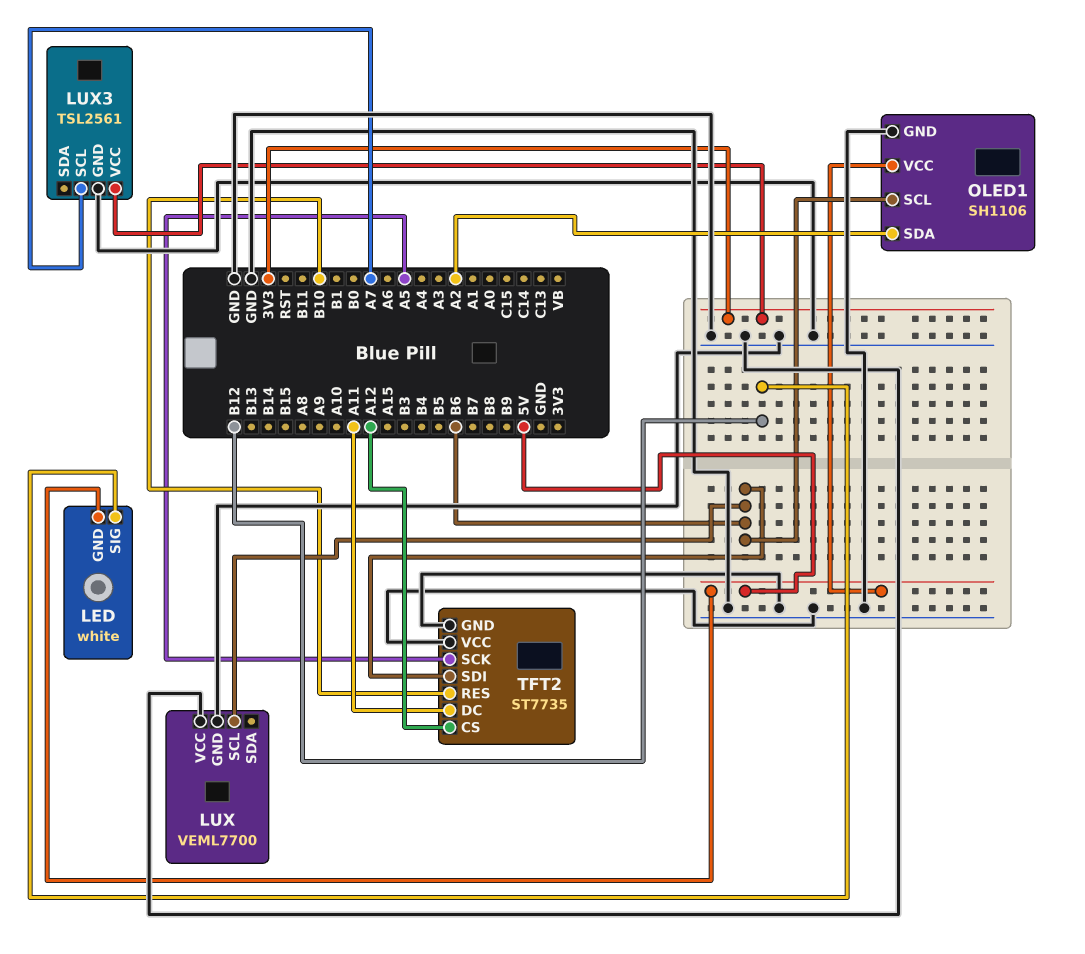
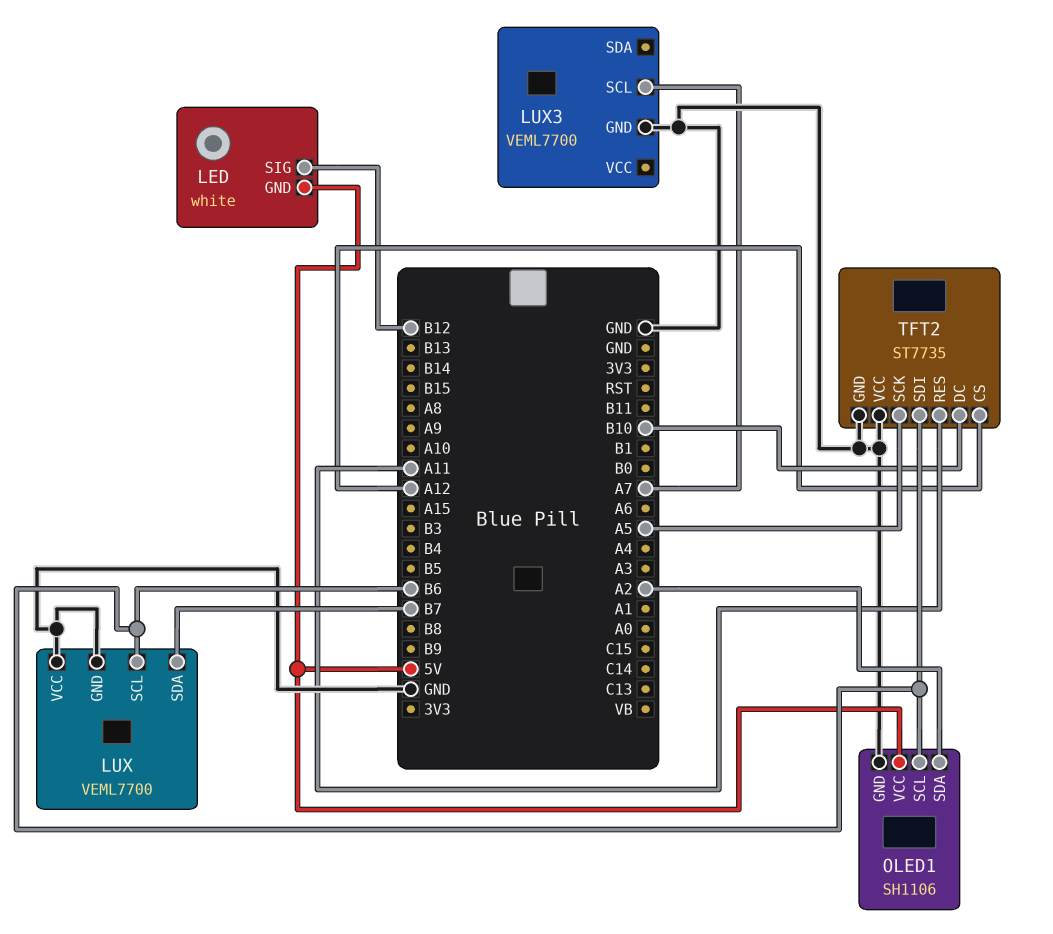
LUX pin SDA: none -> B7
LUX3: TSL2561 -> VEML7700
LUX3 pin VCC: 3V3 -> none
TFT2 pin DC: A11 -> B10
TFT2 pin RES: B10 -> A11

